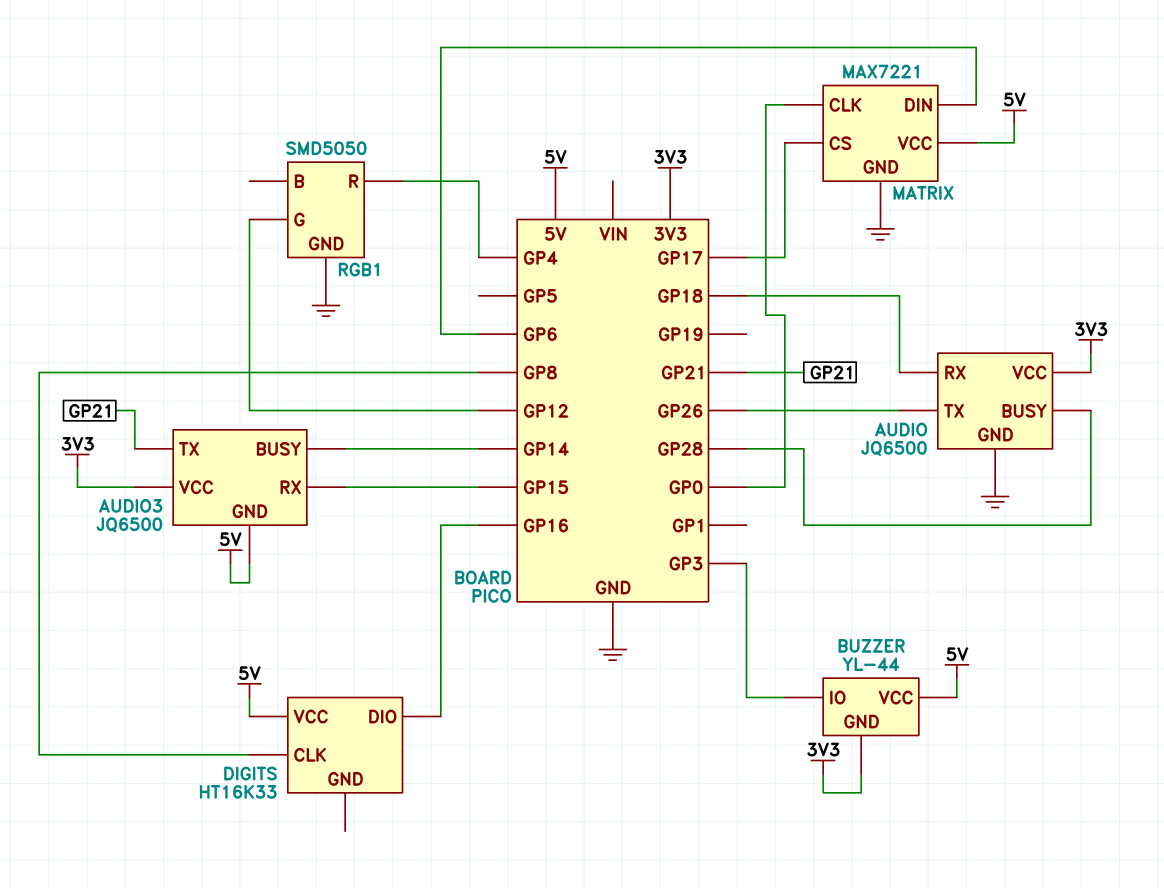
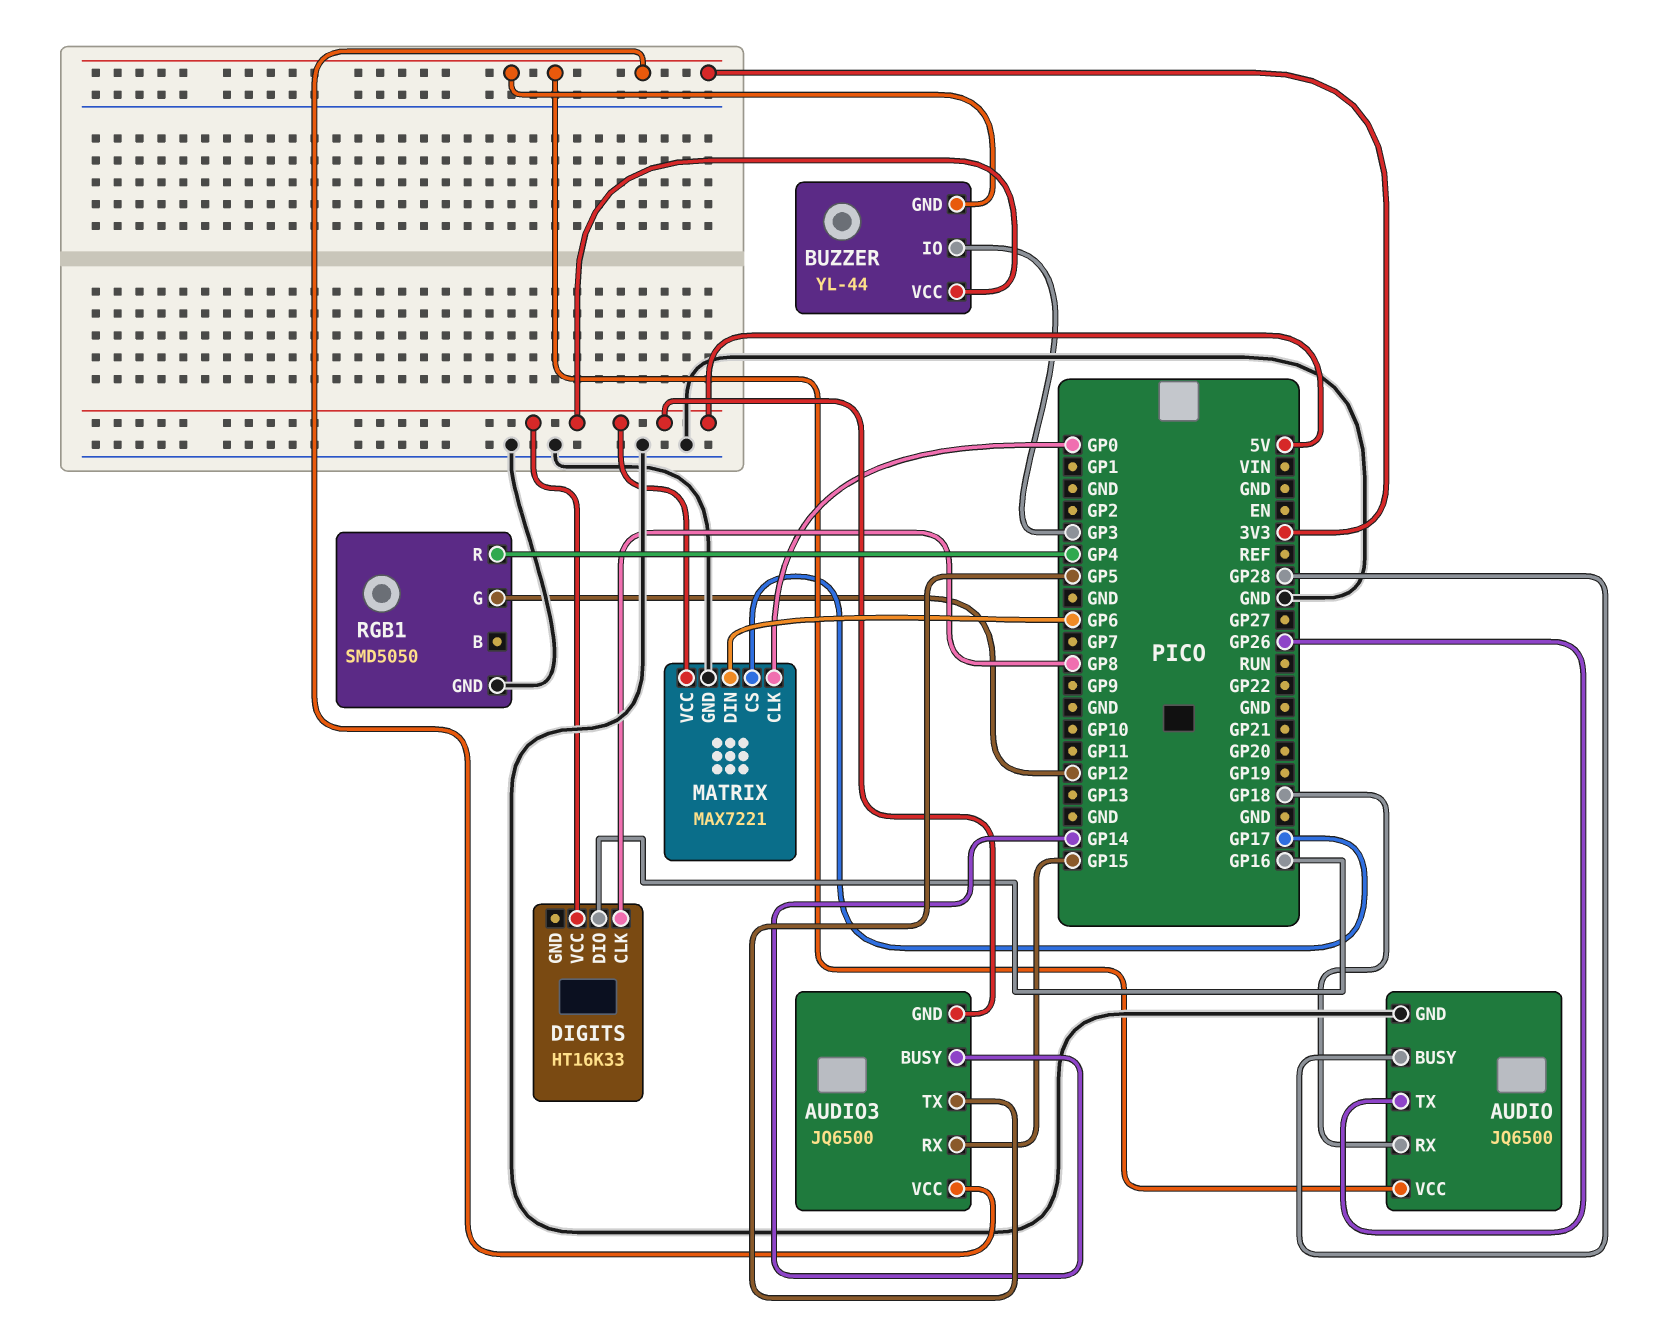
AUDIO3 pin TX: GP21 -> GP5

